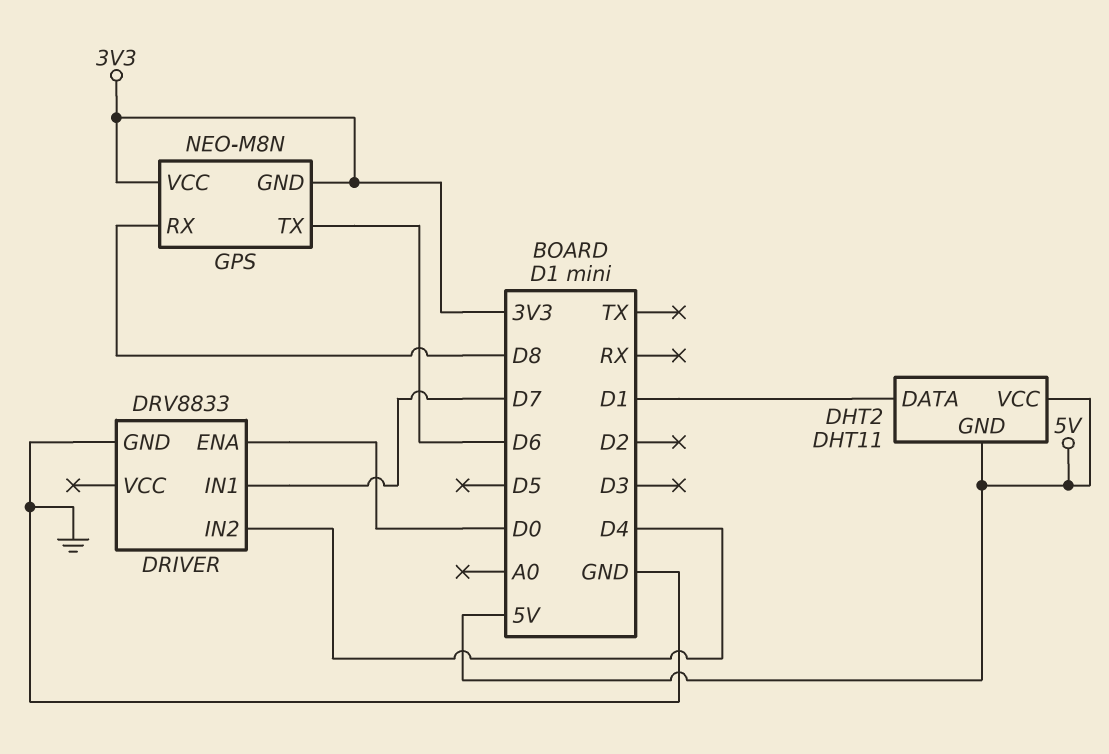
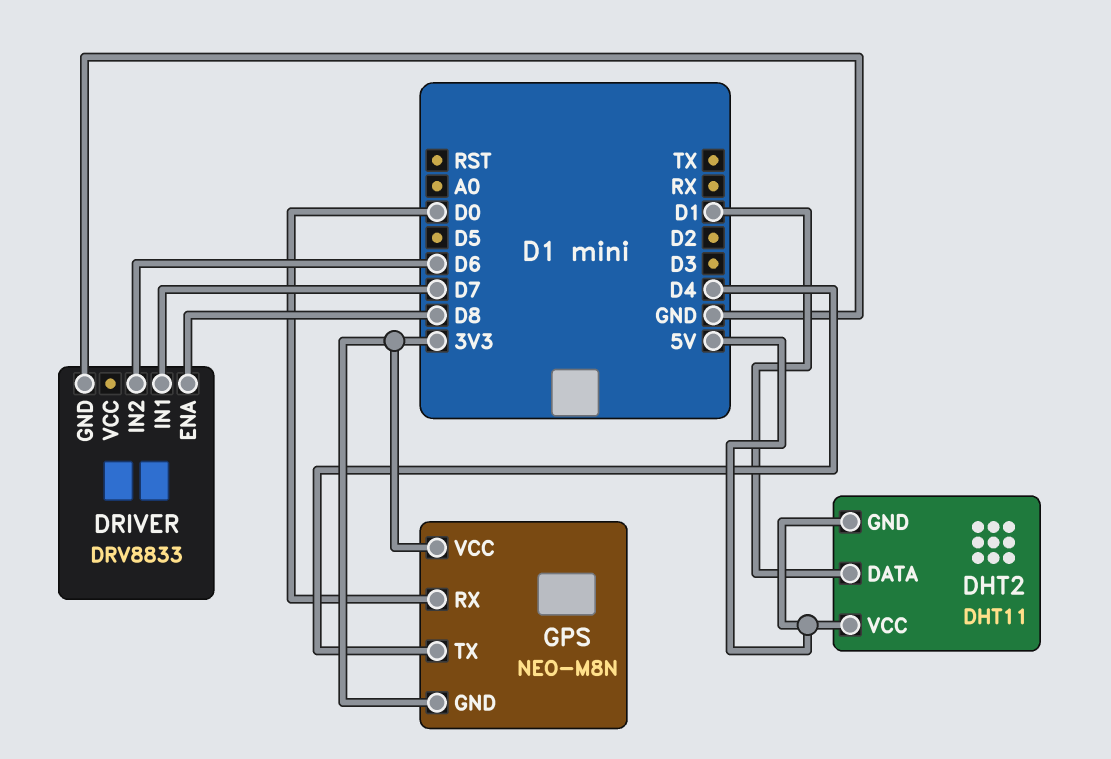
DRIVER pin ENA: D0 -> D8
DRIVER pin IN2: D4 -> D6
GPS pin RX: D8 -> D0
GPS pin TX: D6 -> D4

